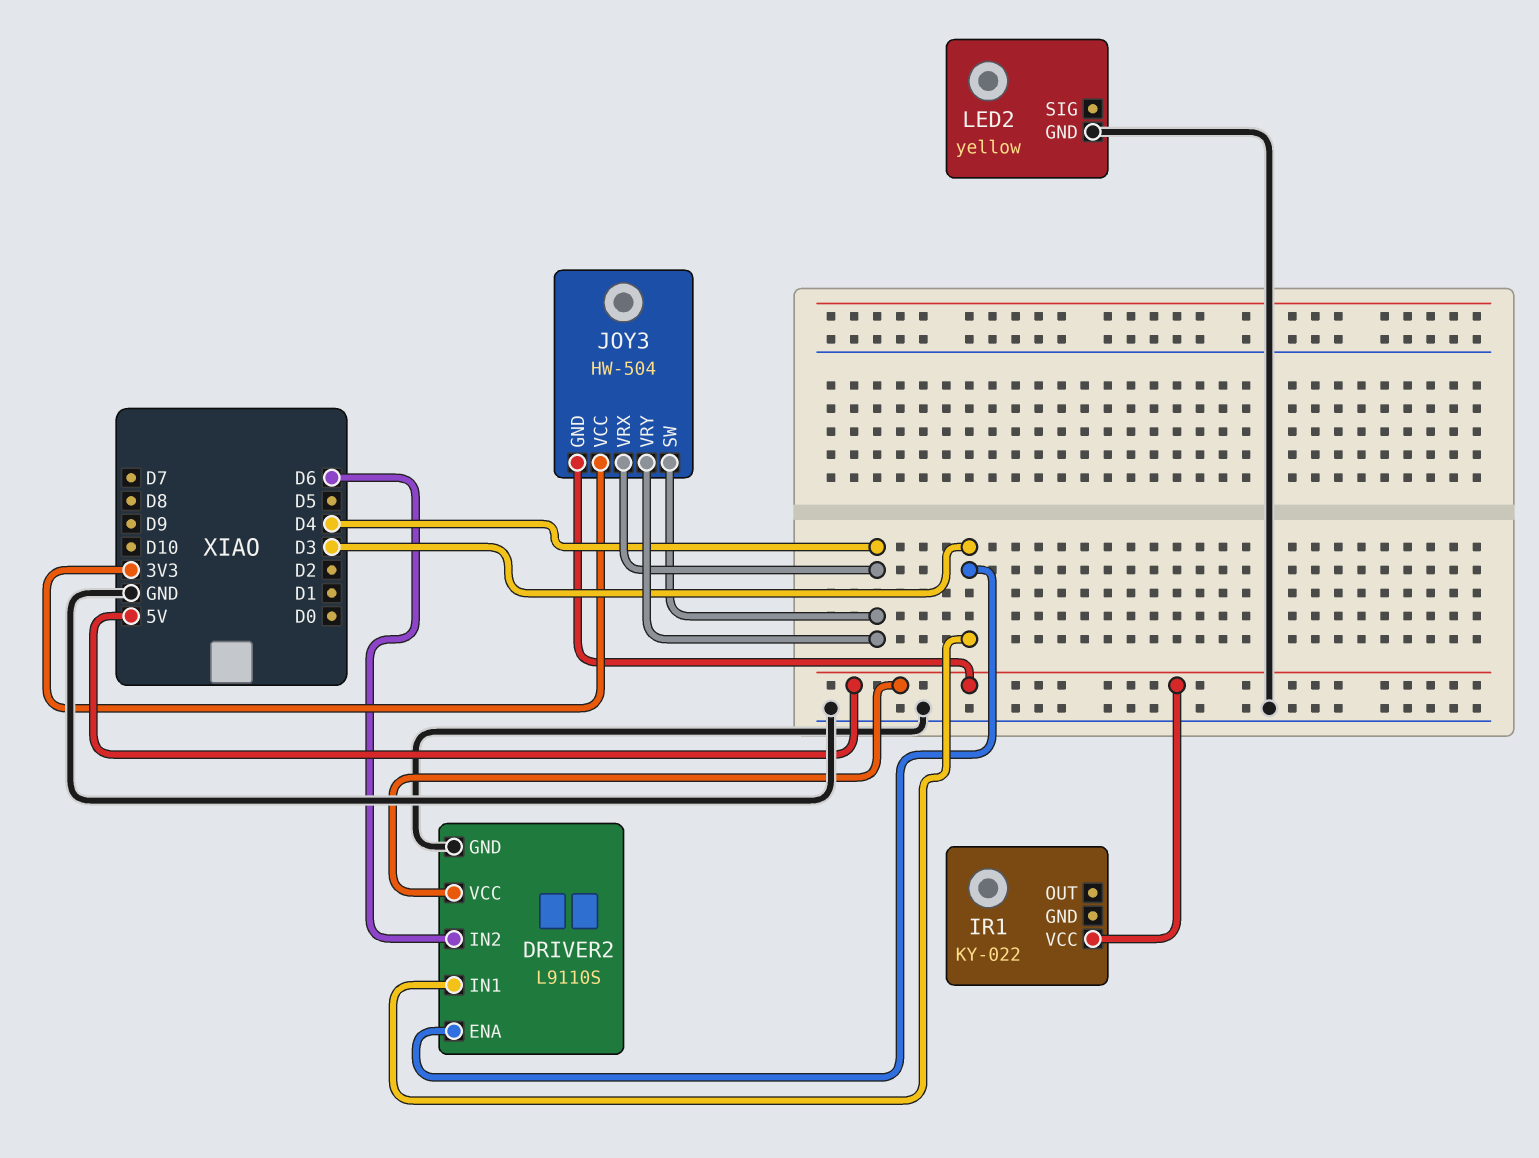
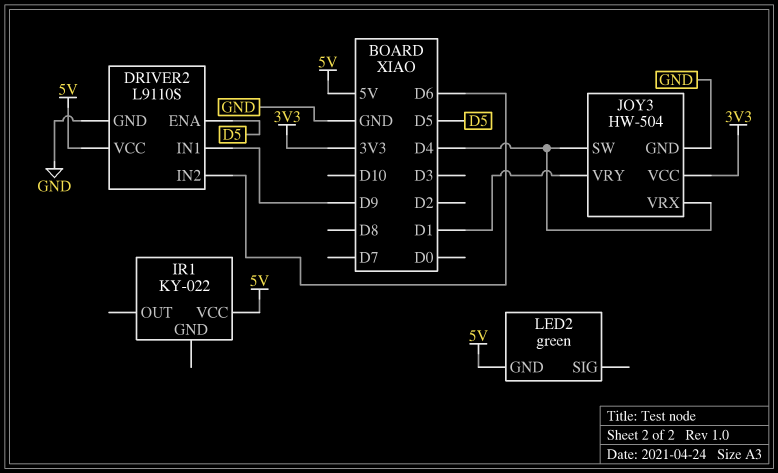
DRIVER2 pin ENA: D3 -> D5
DRIVER2 pin IN1: D3 -> D9
JOY3 pin GND: 5V -> GND
JOY3 pin VRY: D4 -> D1
LED2: yellow -> green
LED2 pin GND: GND -> 5V

